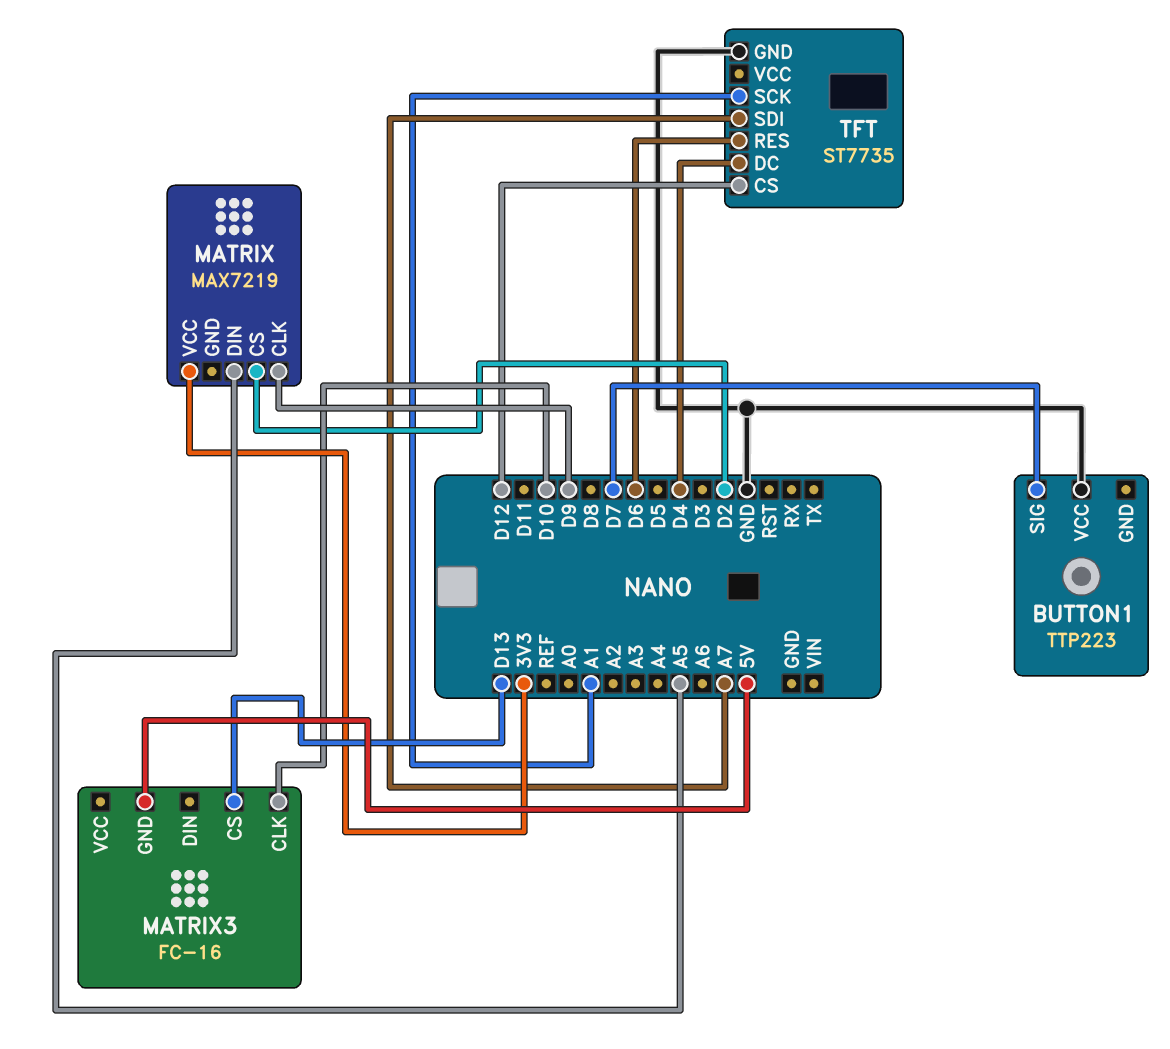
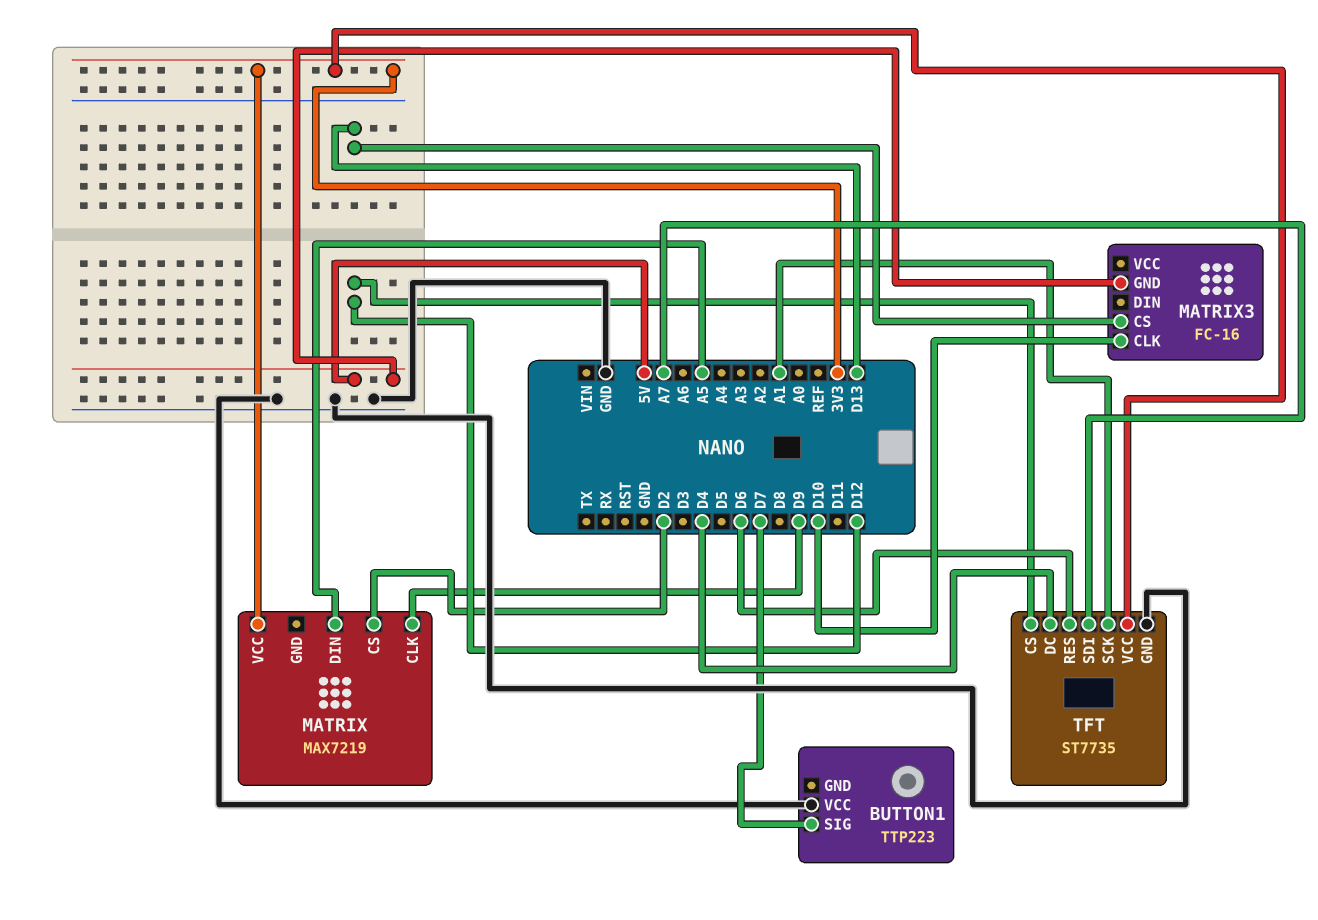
TFT pin VCC: none -> 3V3

